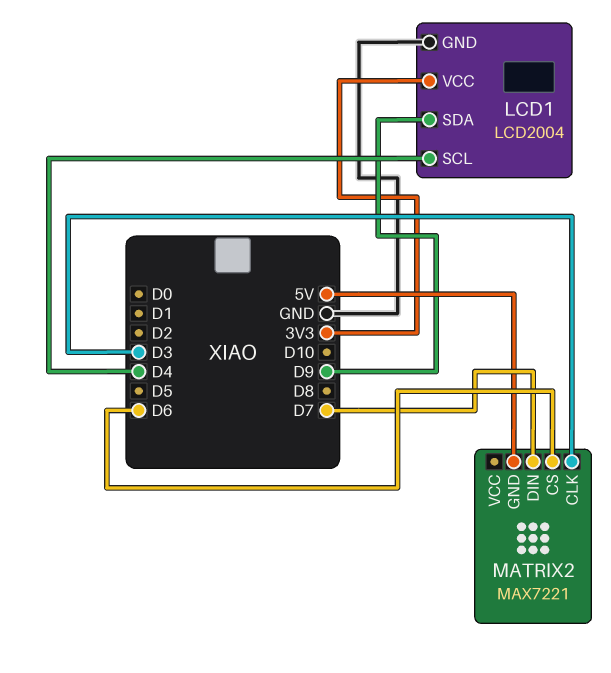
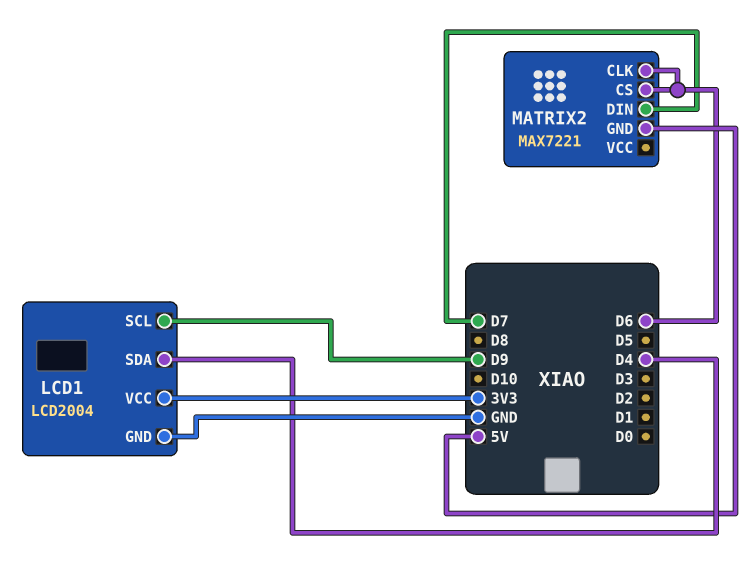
LCD1 pin SCL: D4 -> D9
LCD1 pin SDA: D9 -> D4
MATRIX2 pin CLK: D3 -> D6

